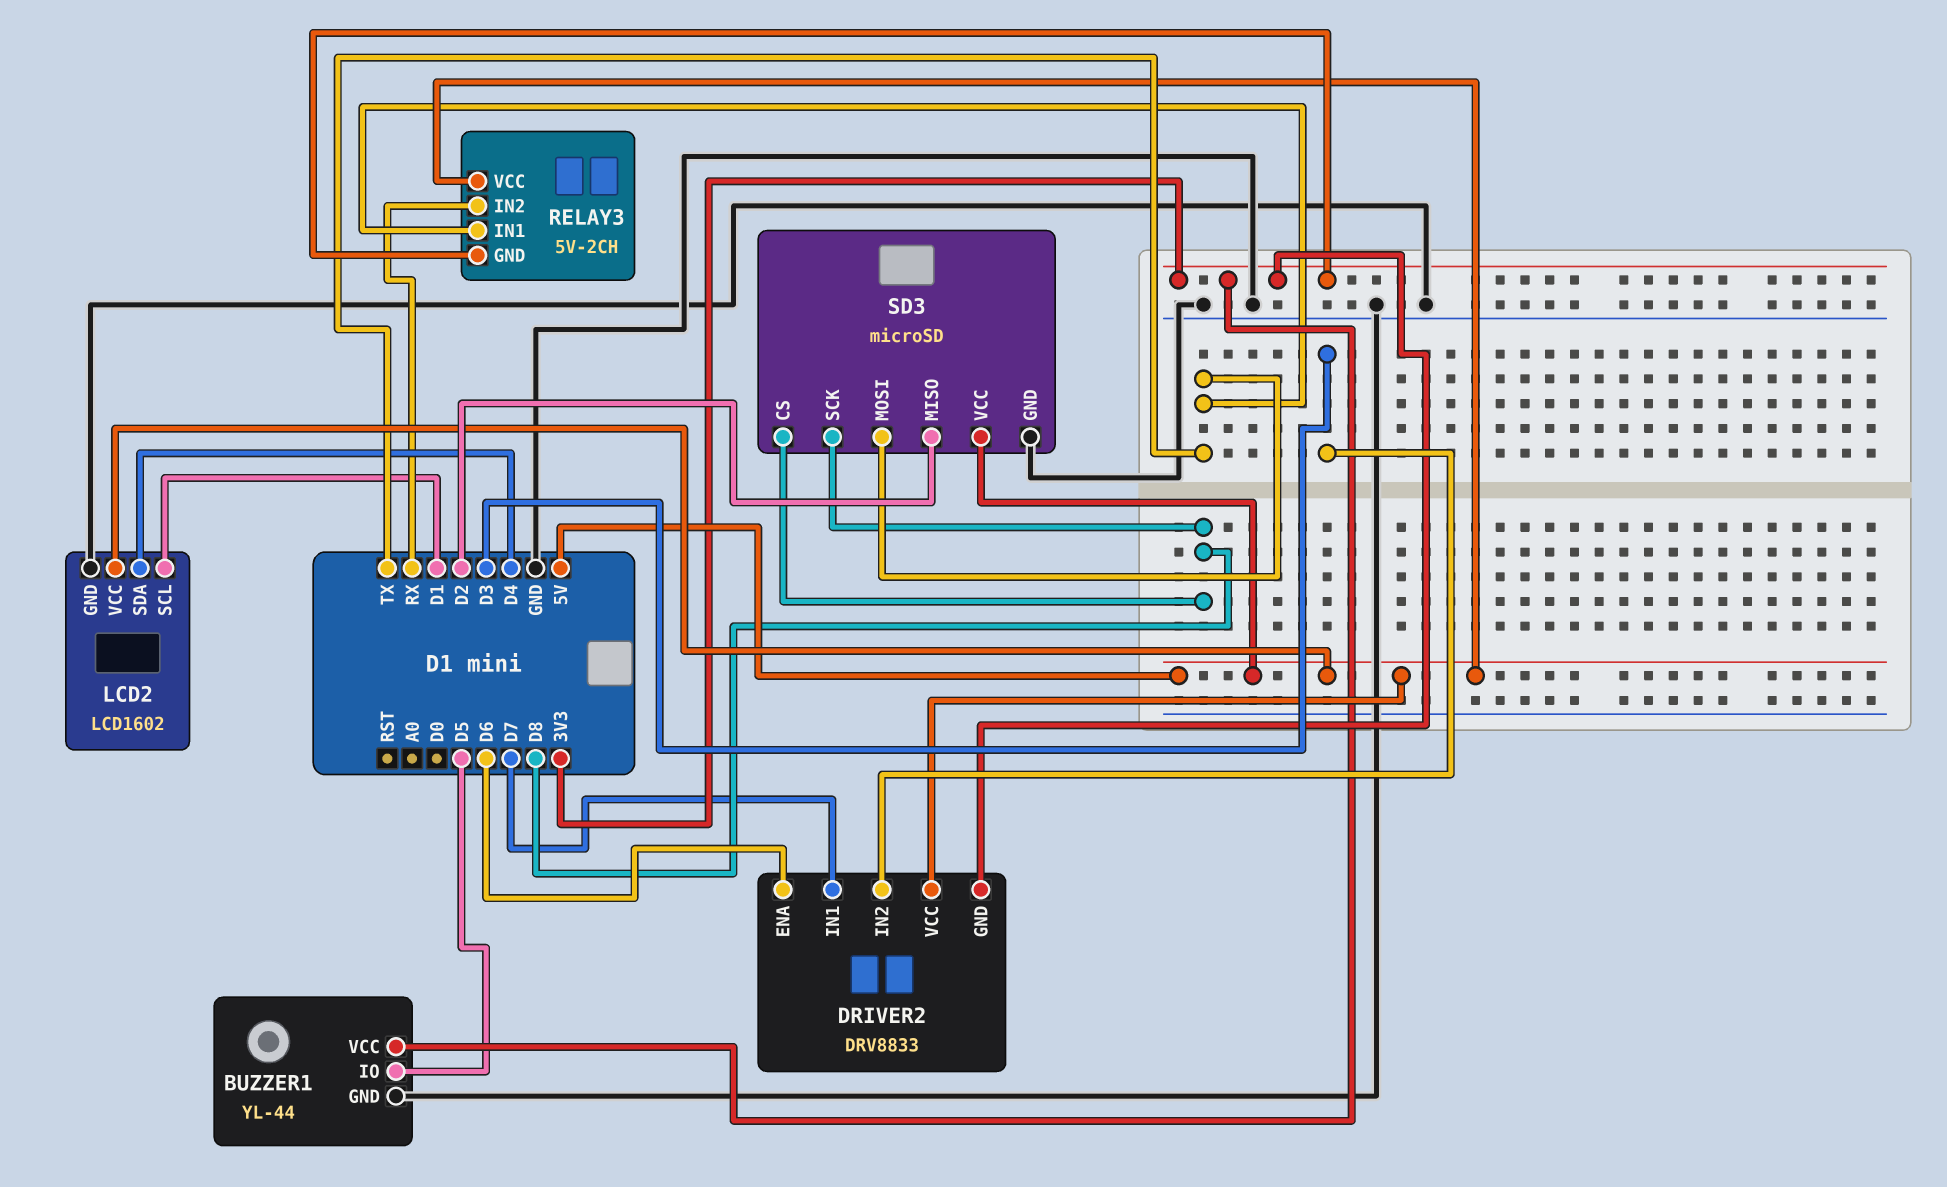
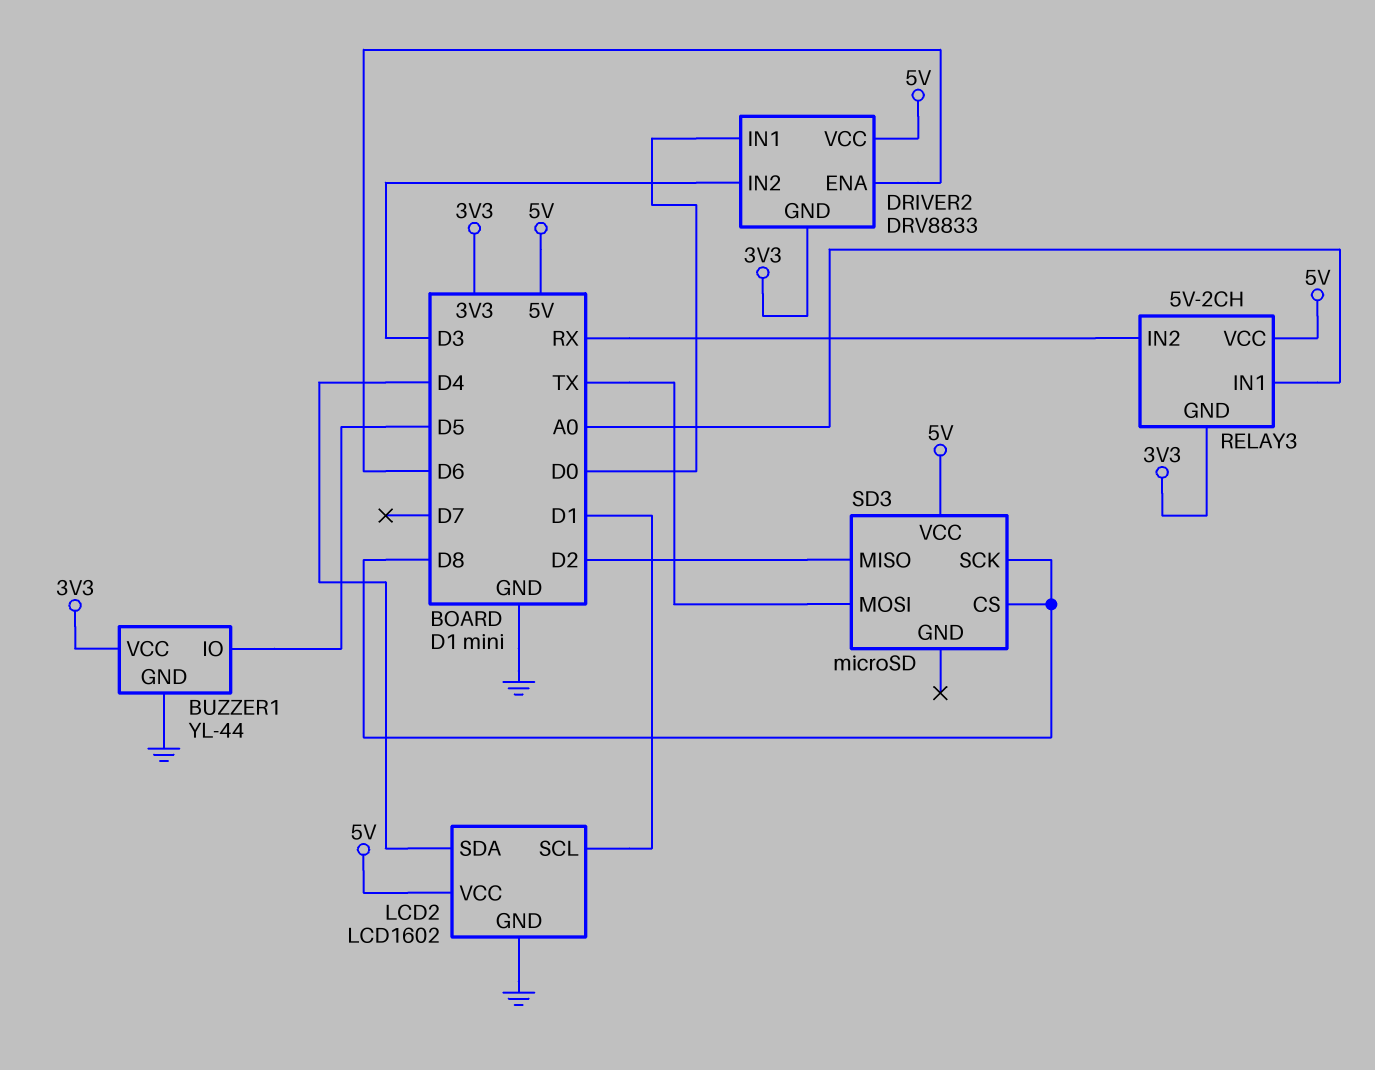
DRIVER2 pin IN1: D7 -> D0
RELAY3 pin IN1: TX -> A0
SD3 pin GND: GND -> none

